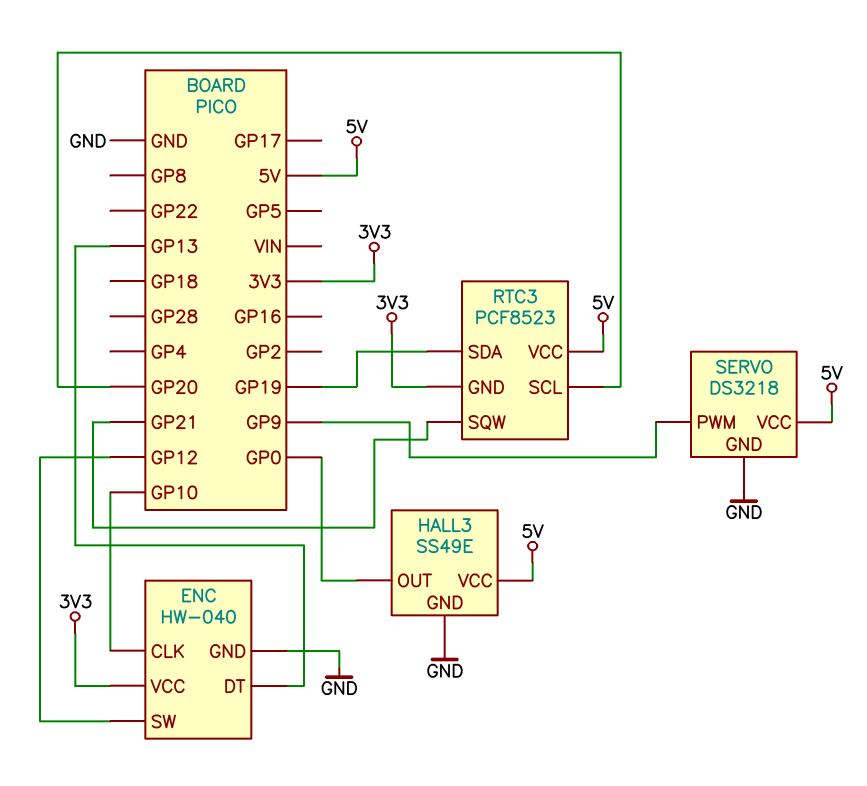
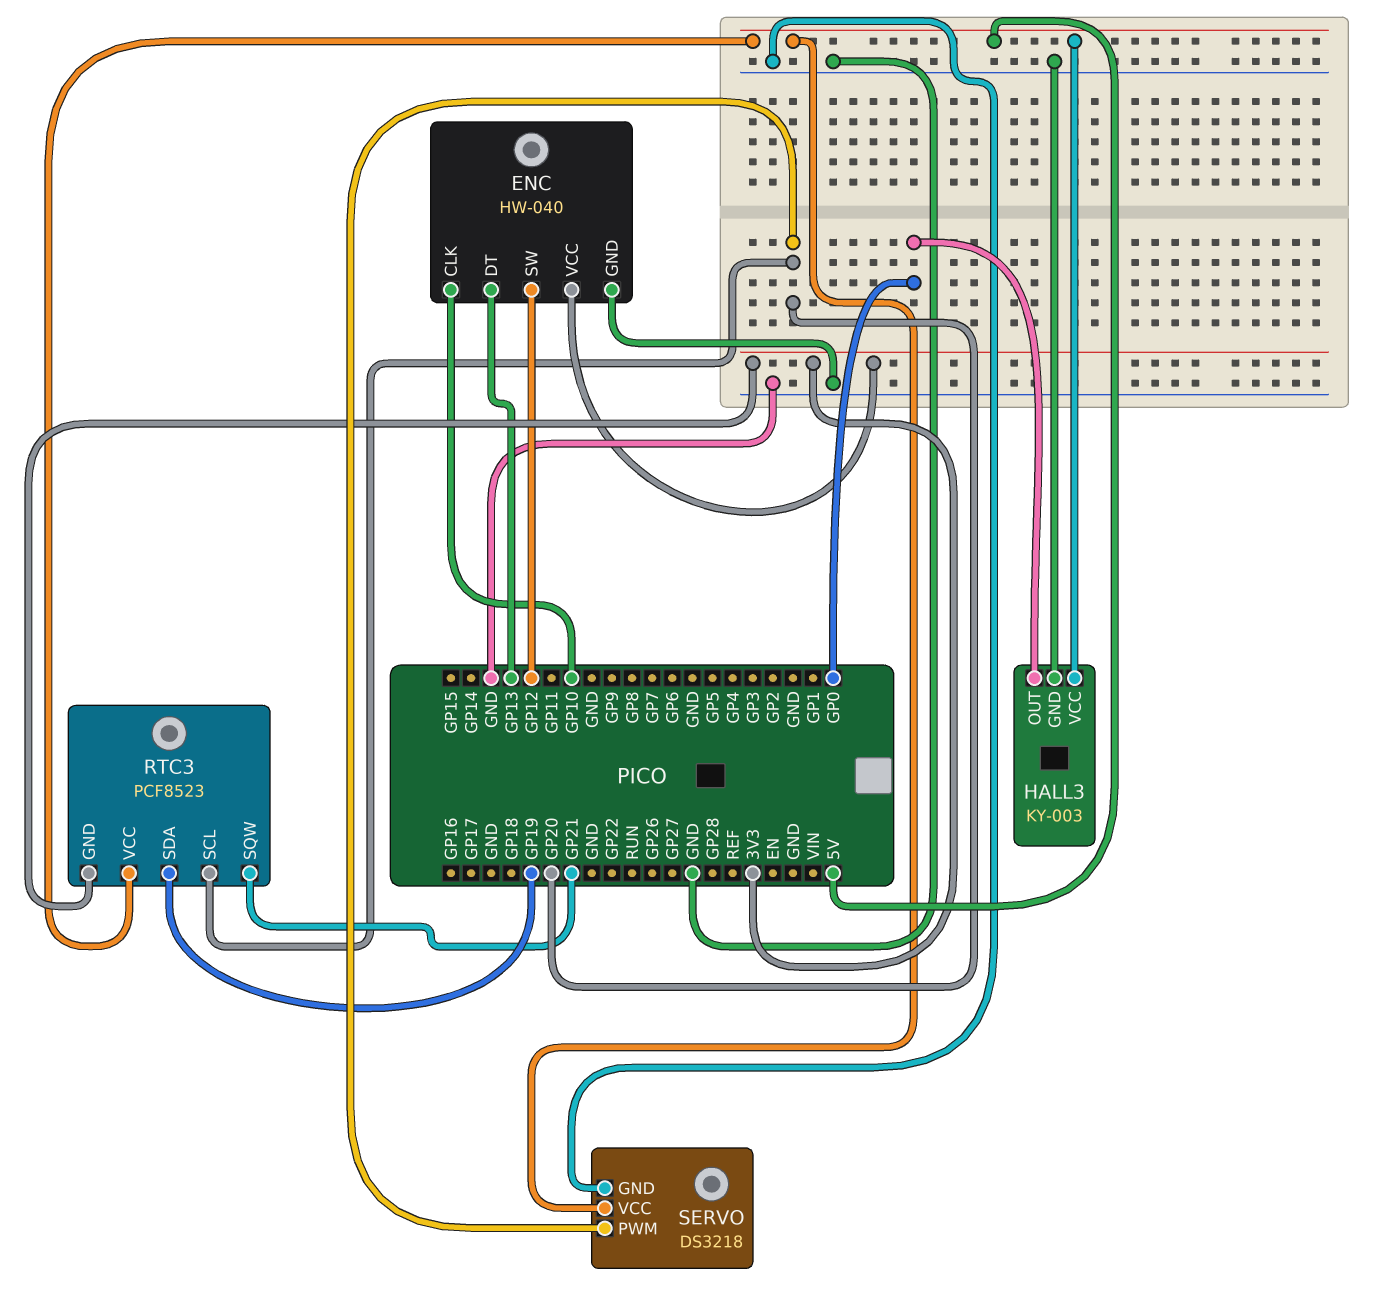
HALL3: SS49E -> KY-003
SERVO pin PWM: GP9 -> GP20

